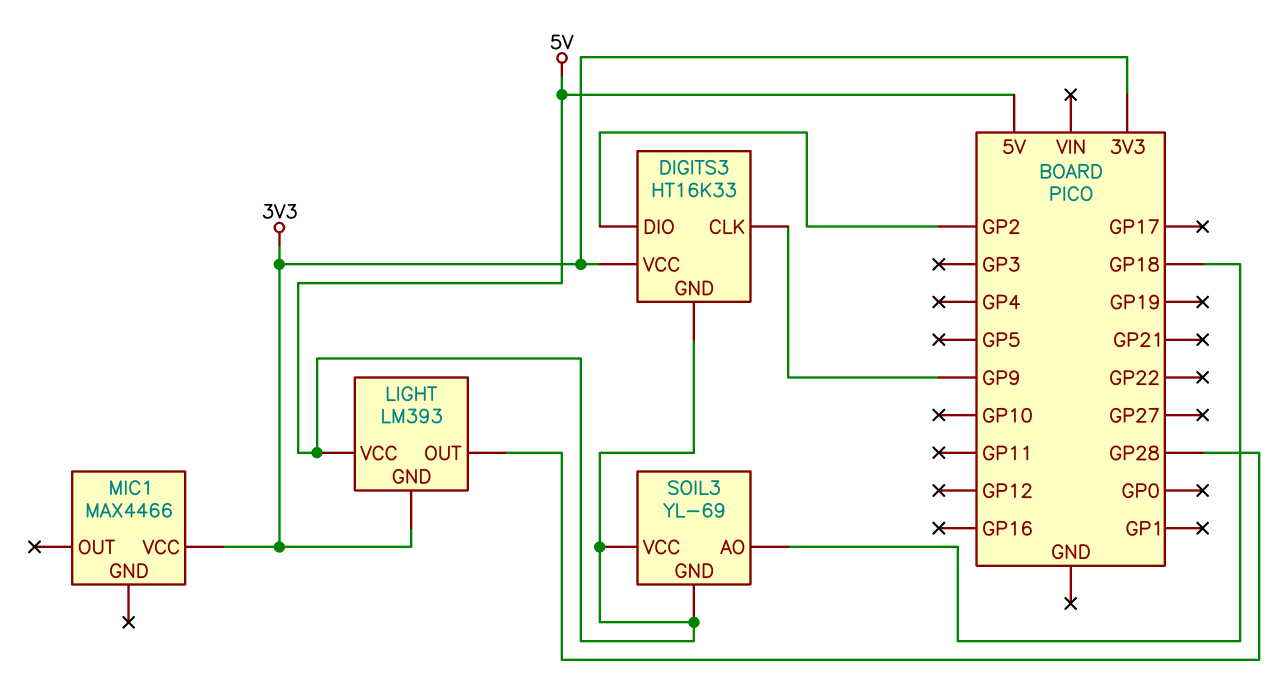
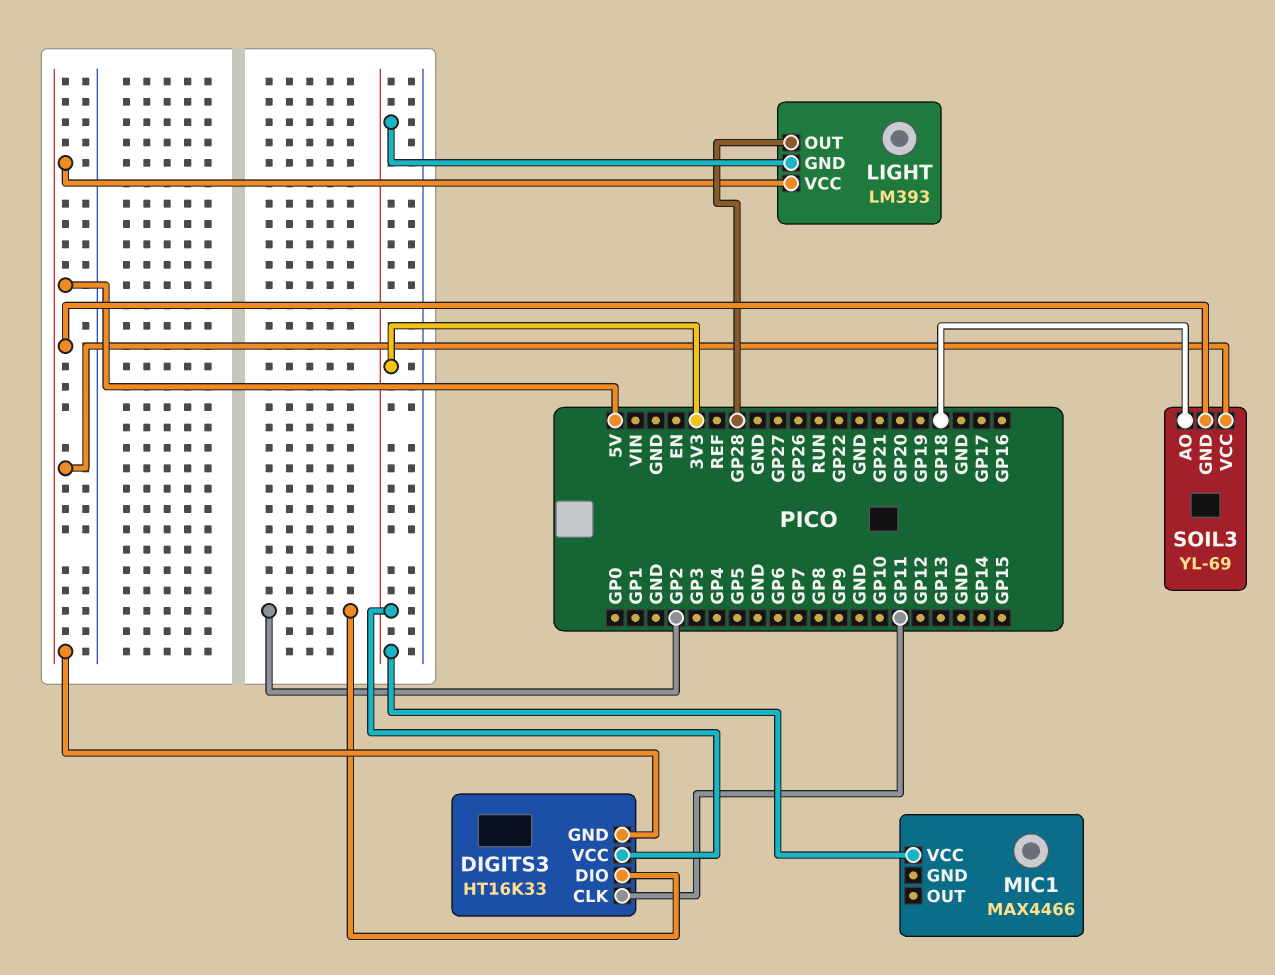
DIGITS3 pin CLK: GP9 -> GP11

